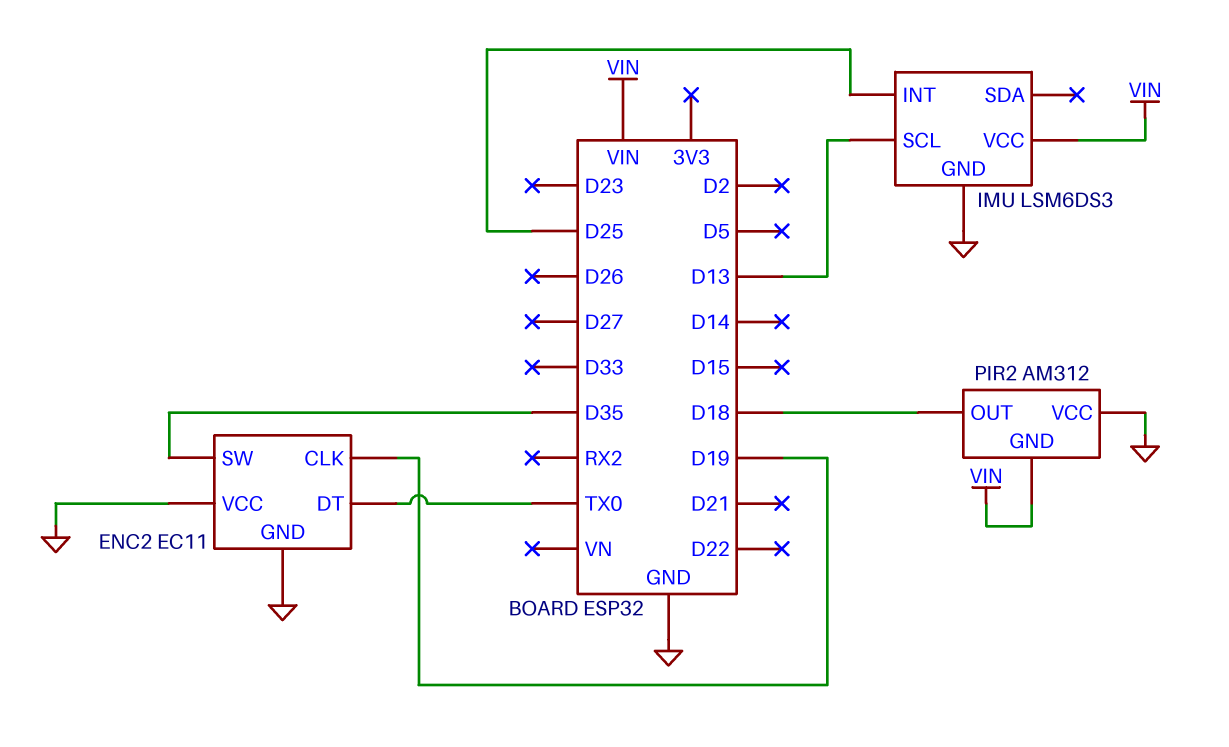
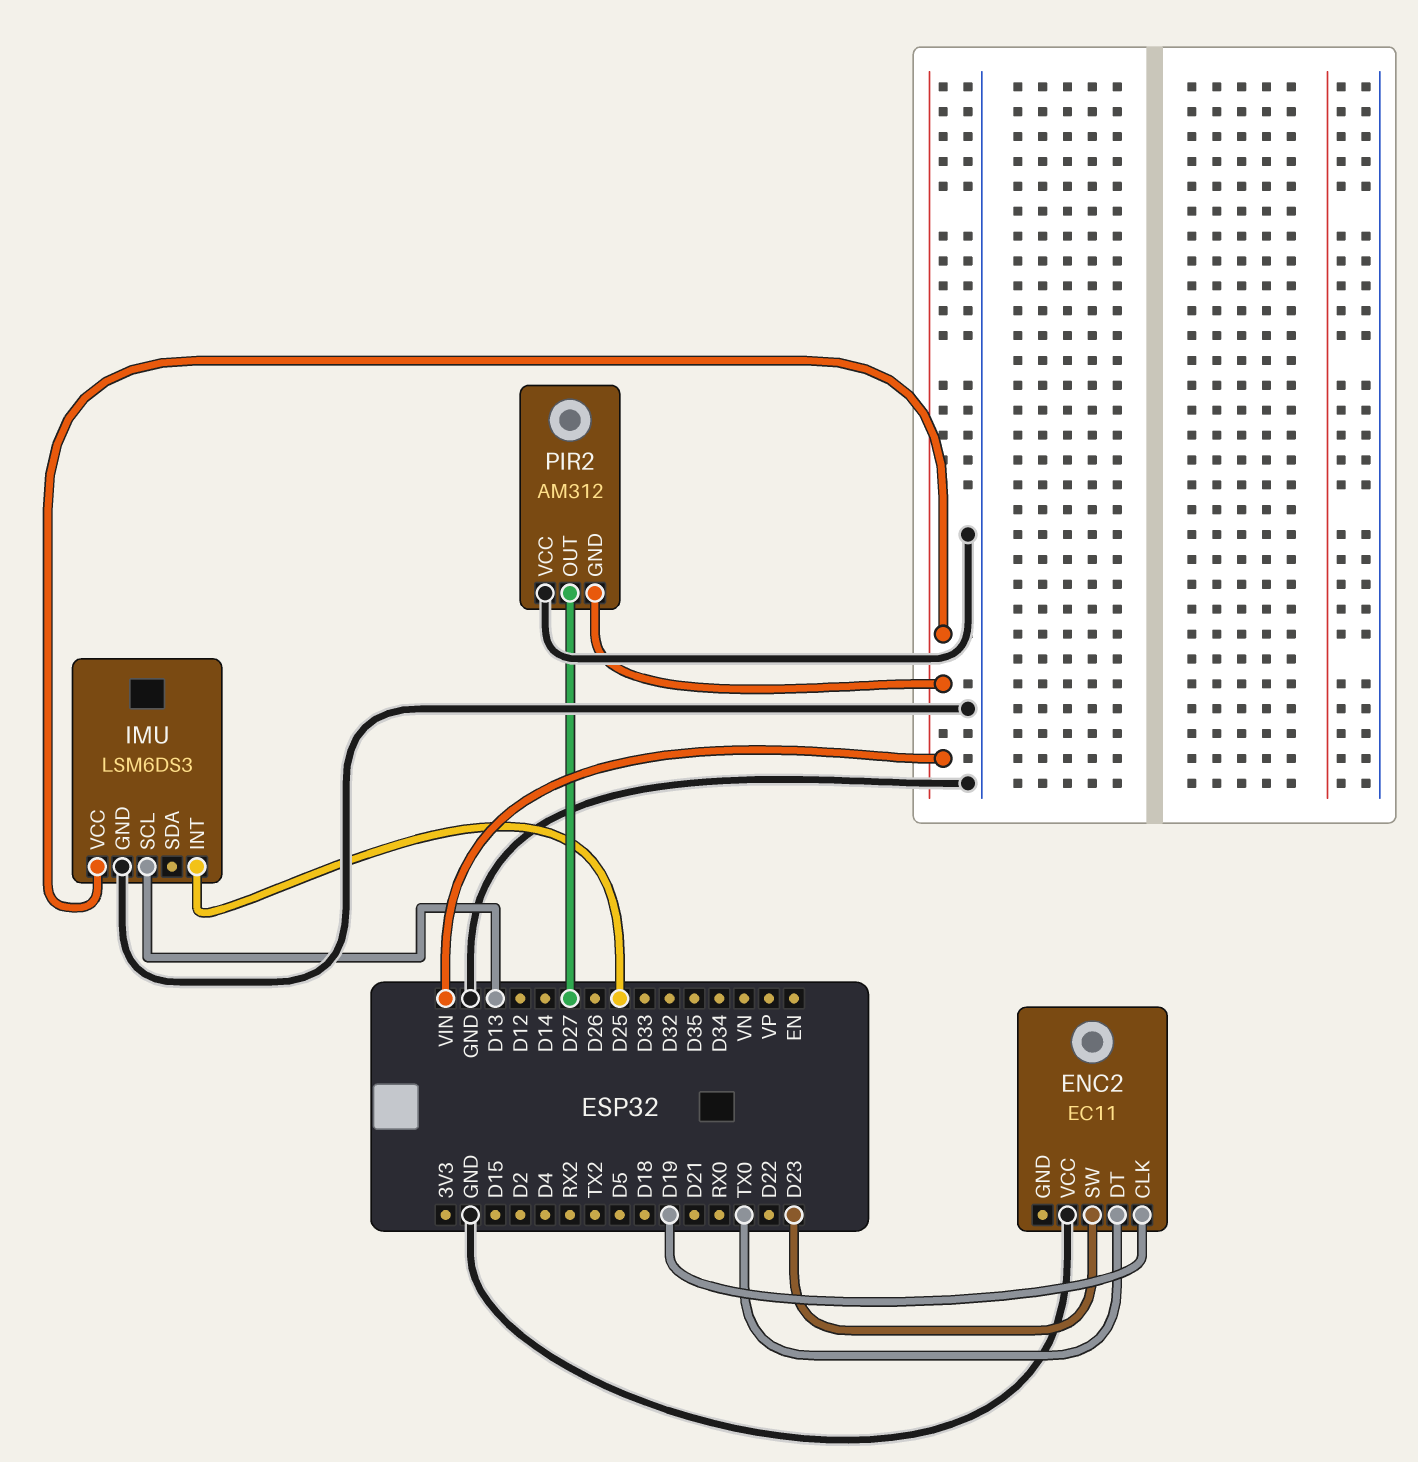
ENC2 pin GND: GND -> none
ENC2 pin SW: D35 -> D23
PIR2 pin OUT: D18 -> D27

